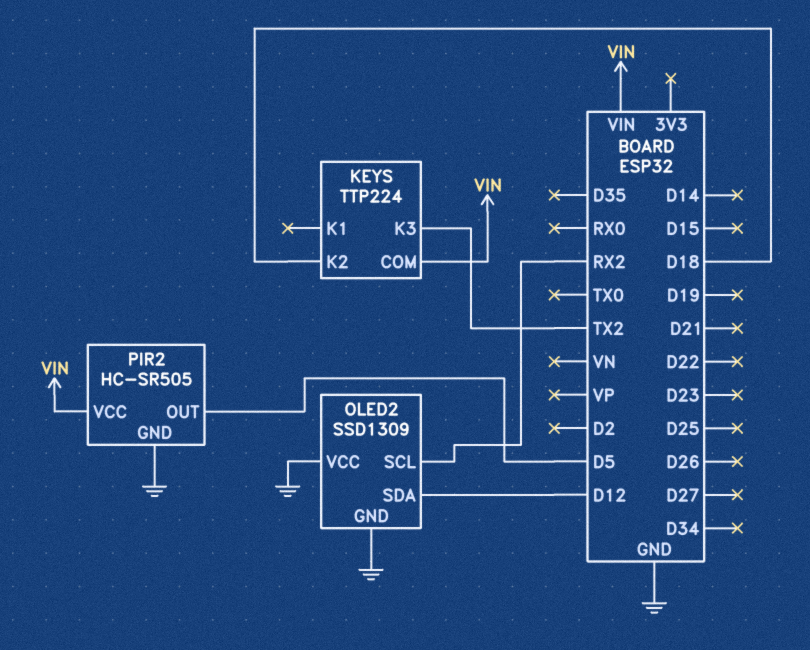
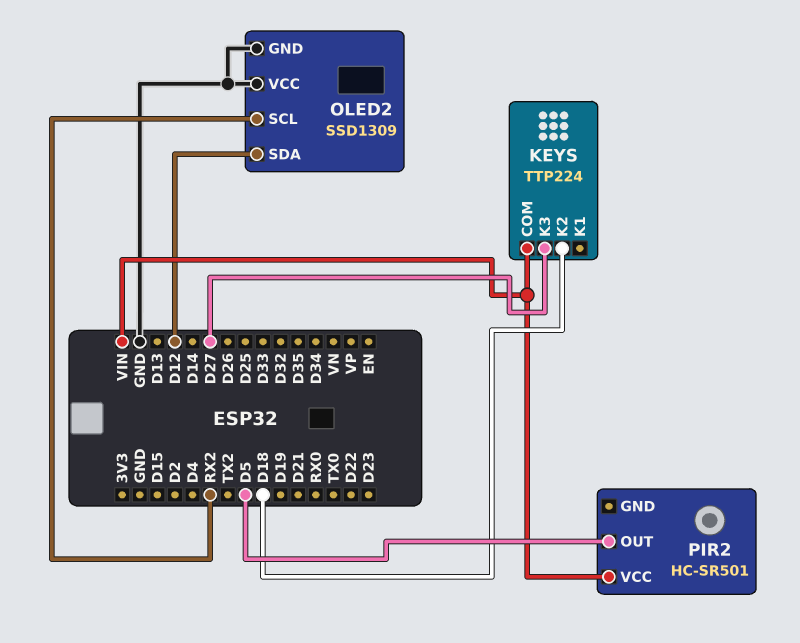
KEYS pin K3: TX2 -> D27
PIR2: HC-SR505 -> HC-SR501
PIR2 pin GND: GND -> none

